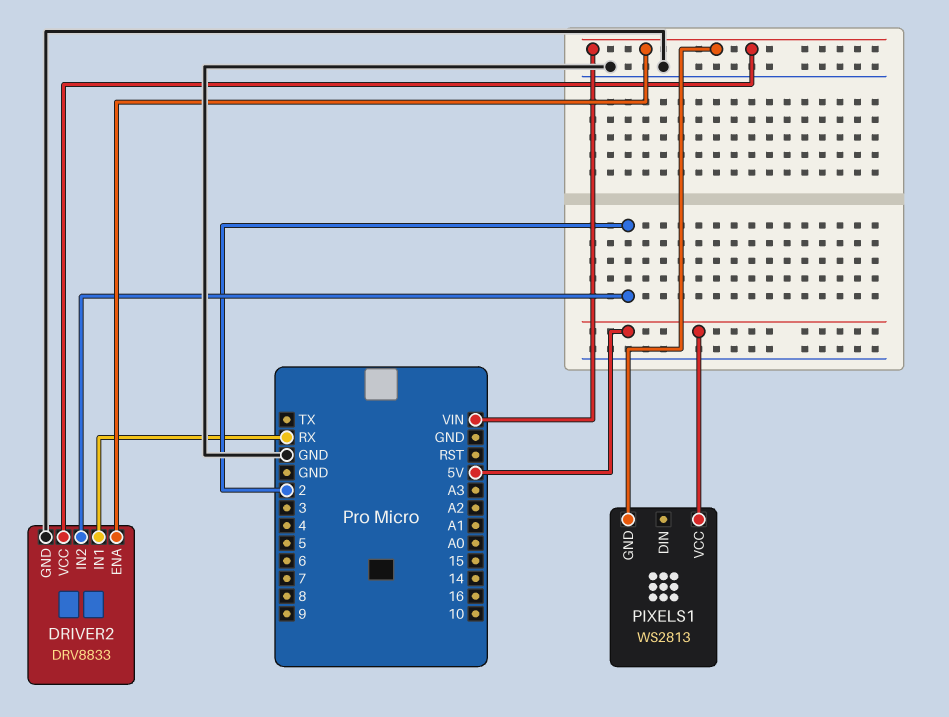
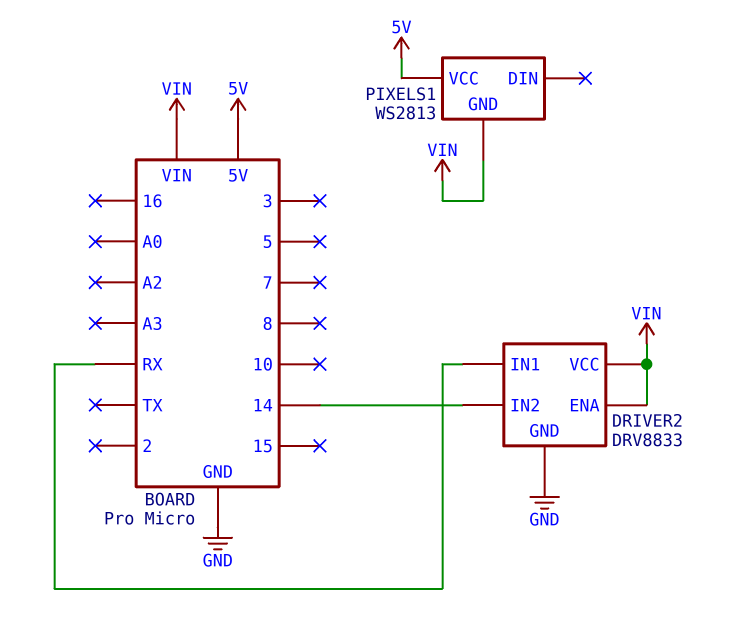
DRIVER2 pin IN2: 2 -> 14

